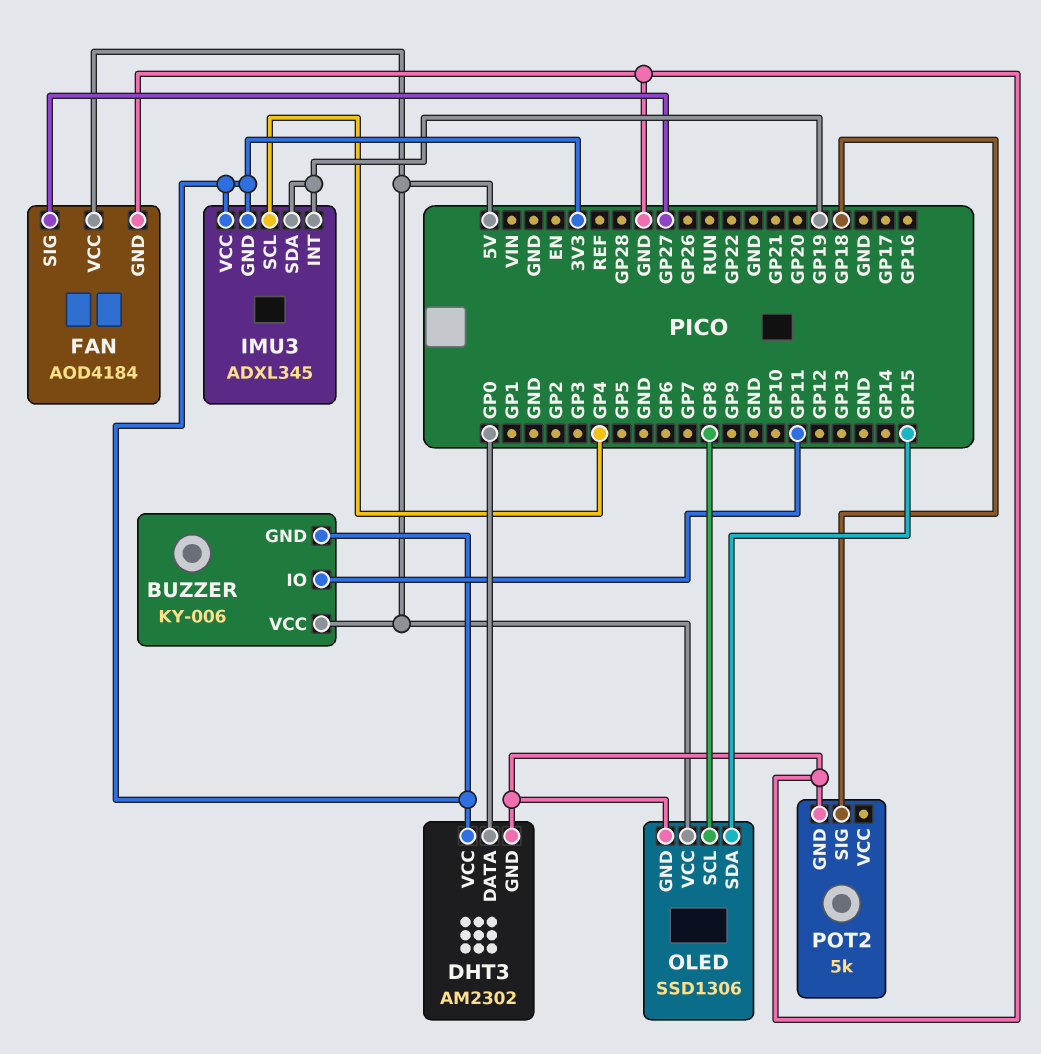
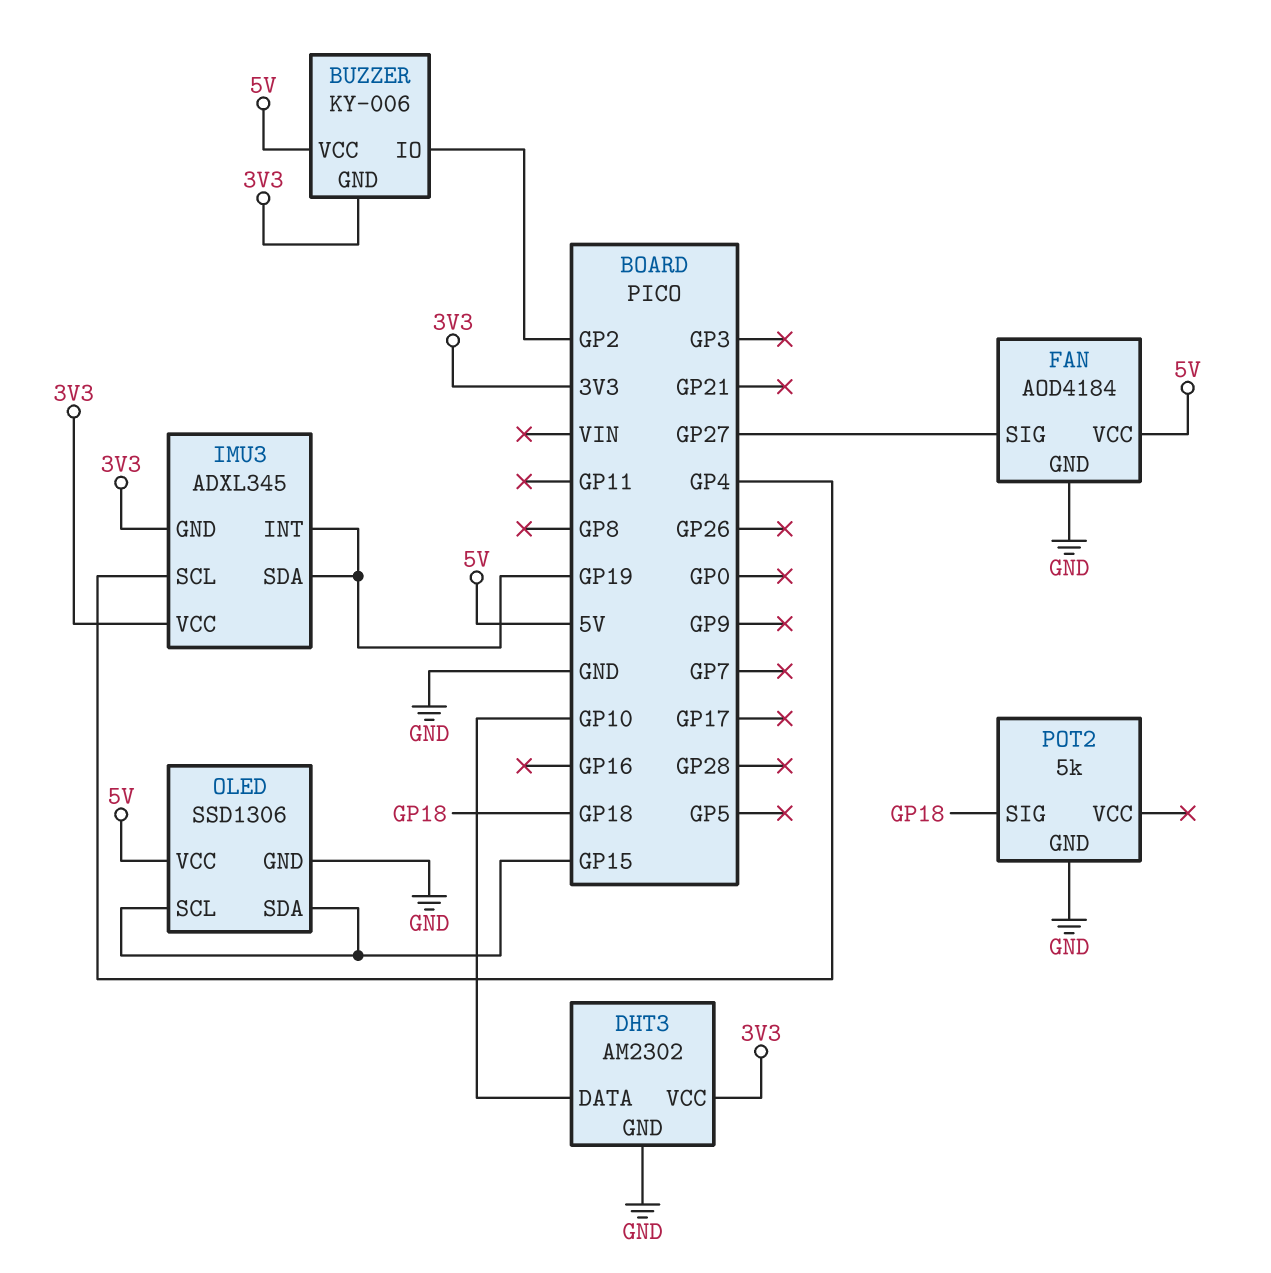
BUZZER pin IO: GP11 -> GP2
DHT3 pin DATA: GP0 -> GP10
OLED pin SCL: GP8 -> GP15

